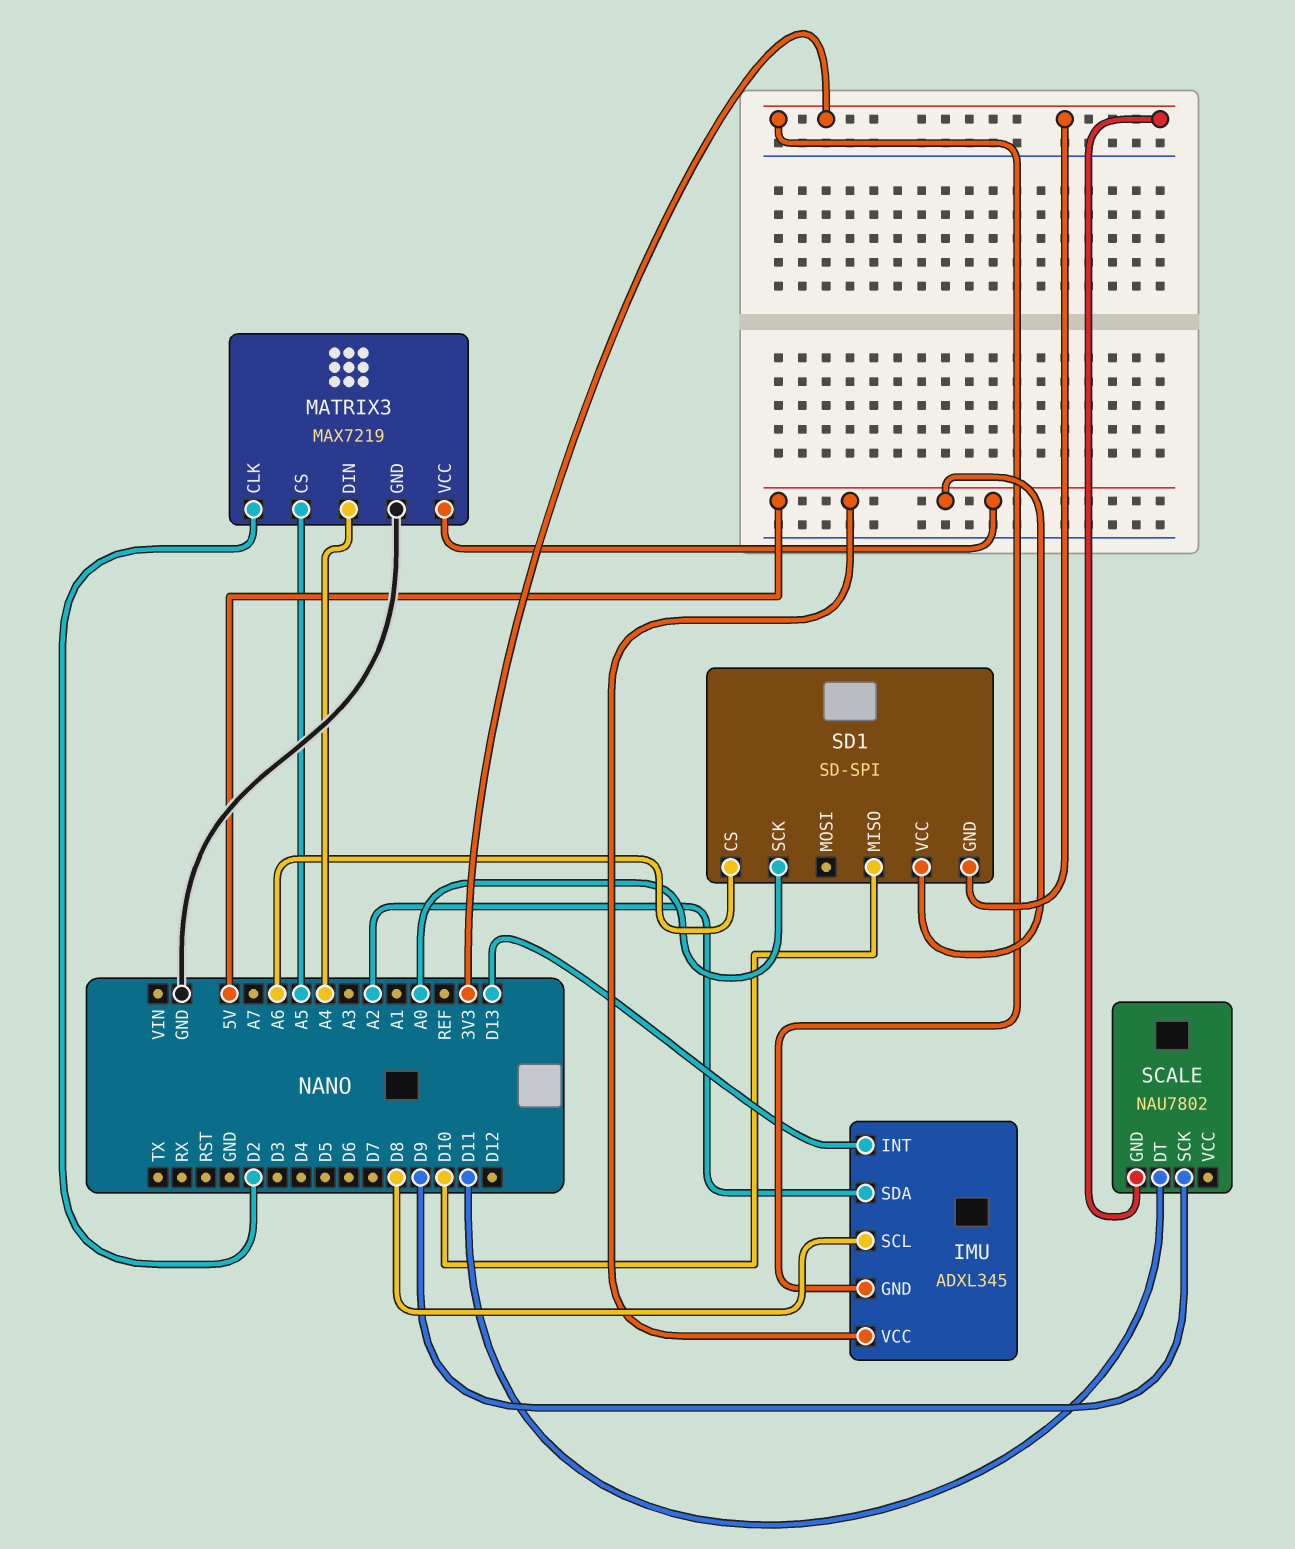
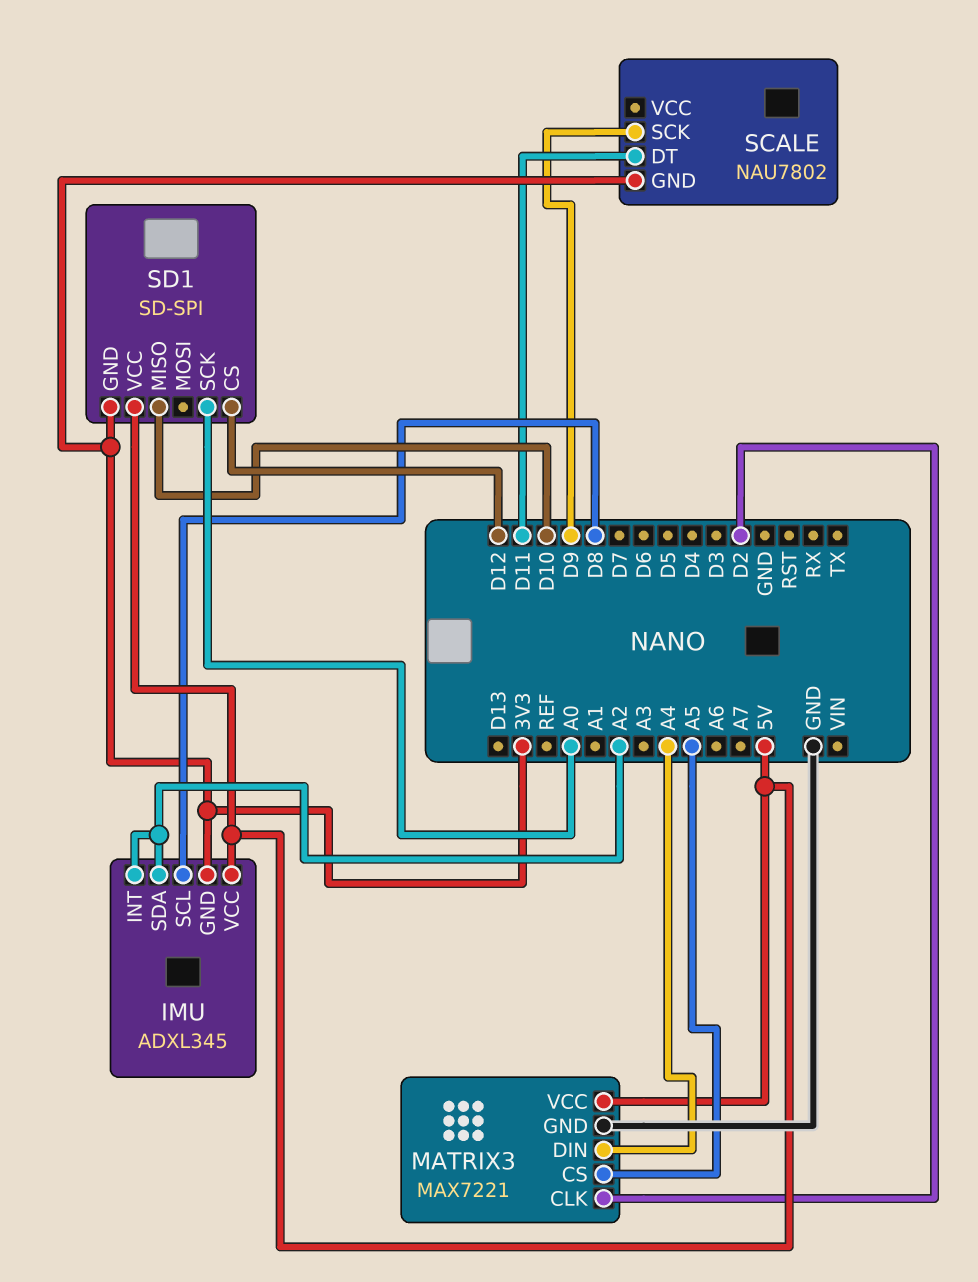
IMU pin INT: D13 -> A2
MATRIX3: MAX7219 -> MAX7221
SD1 pin CS: A6 -> D12

